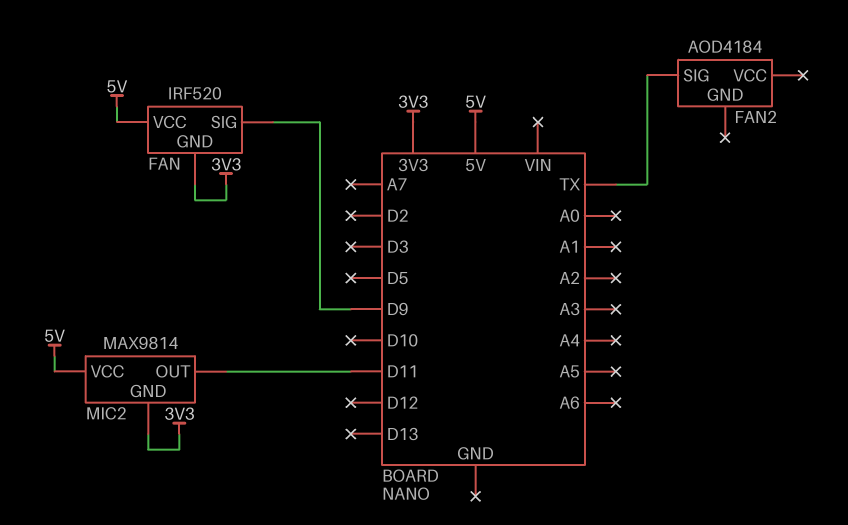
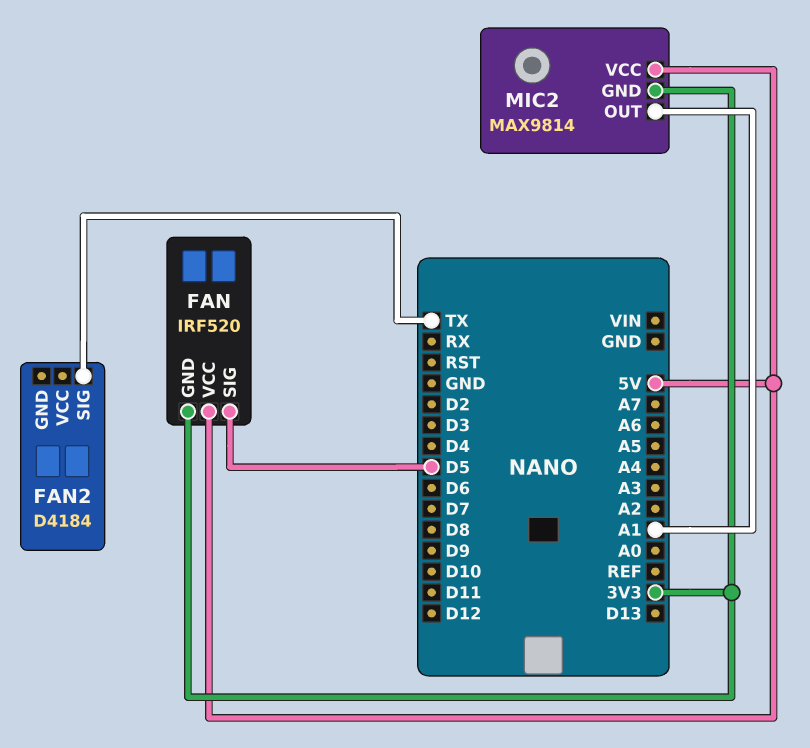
FAN pin SIG: D9 -> D5
FAN2: AOD4184 -> D4184
MIC2 pin OUT: D11 -> A1

